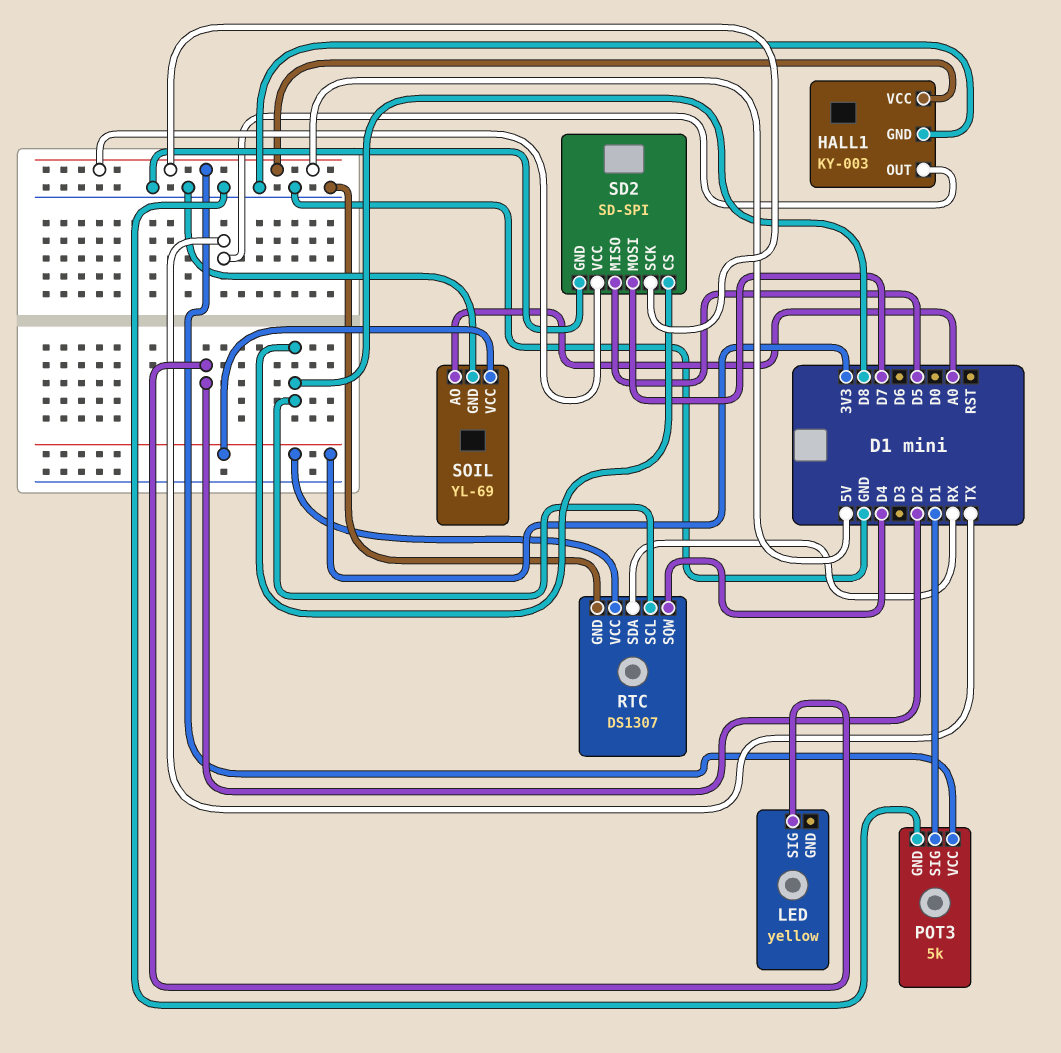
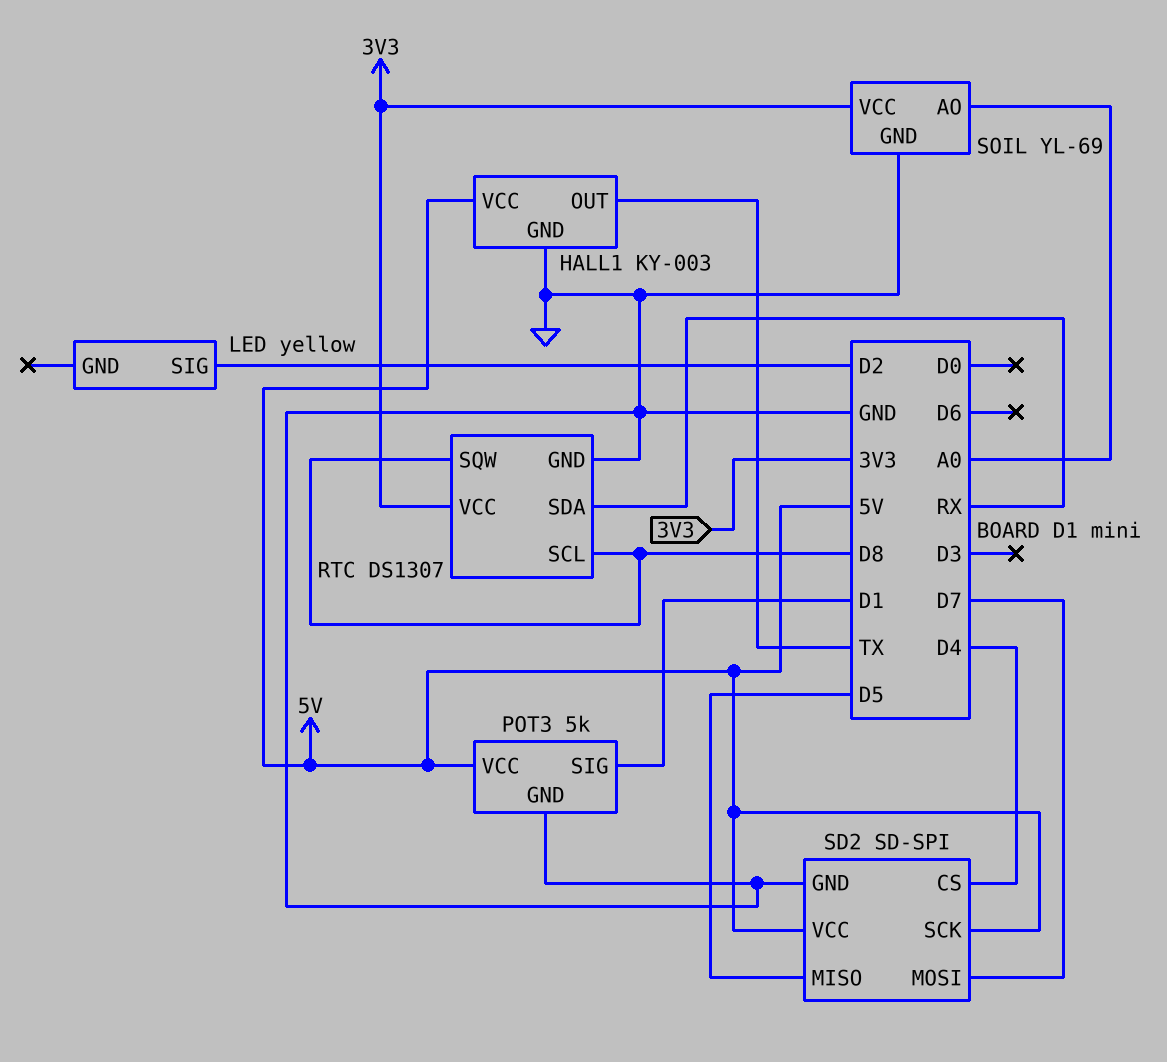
RTC pin SQW: D4 -> D8
SD2 pin CS: D8 -> D4

